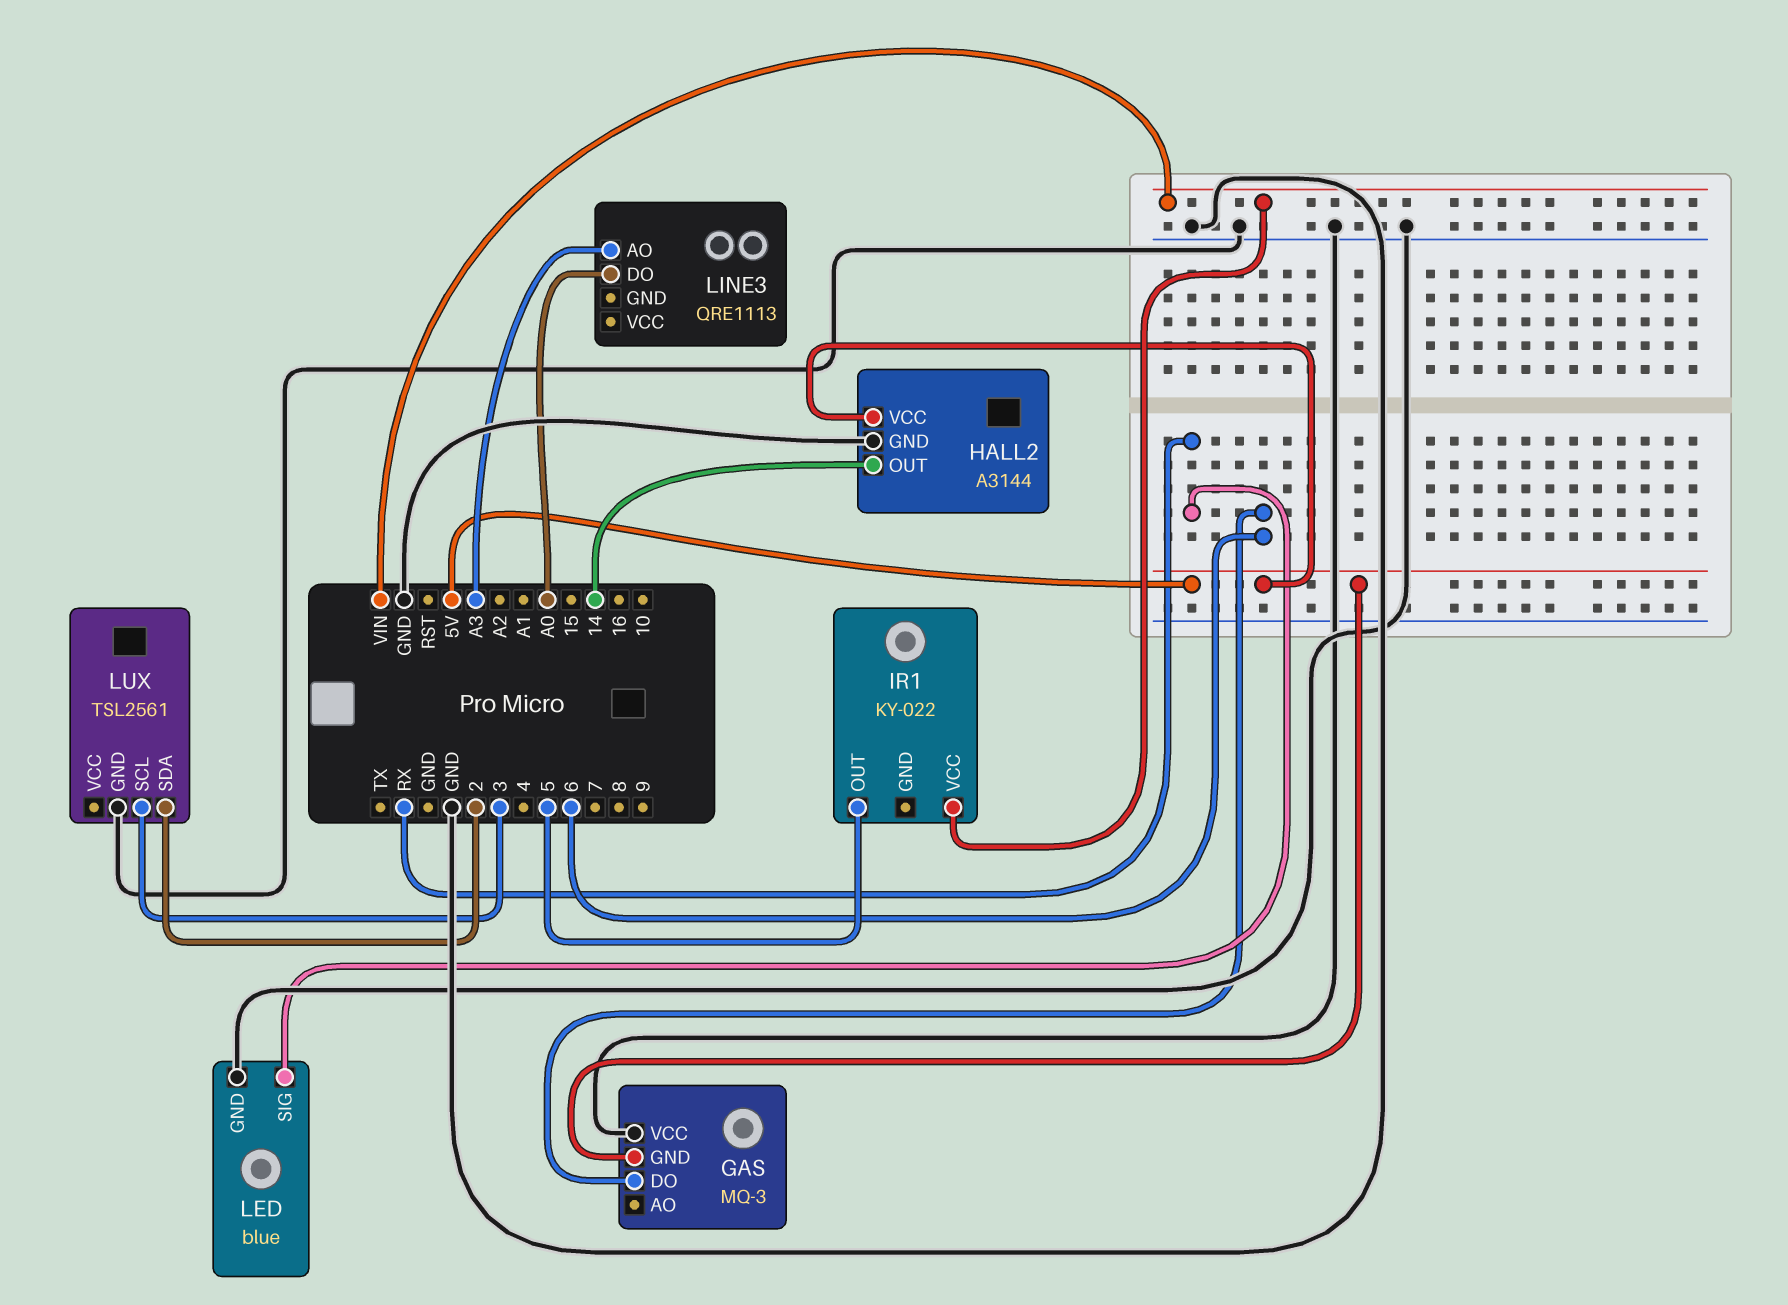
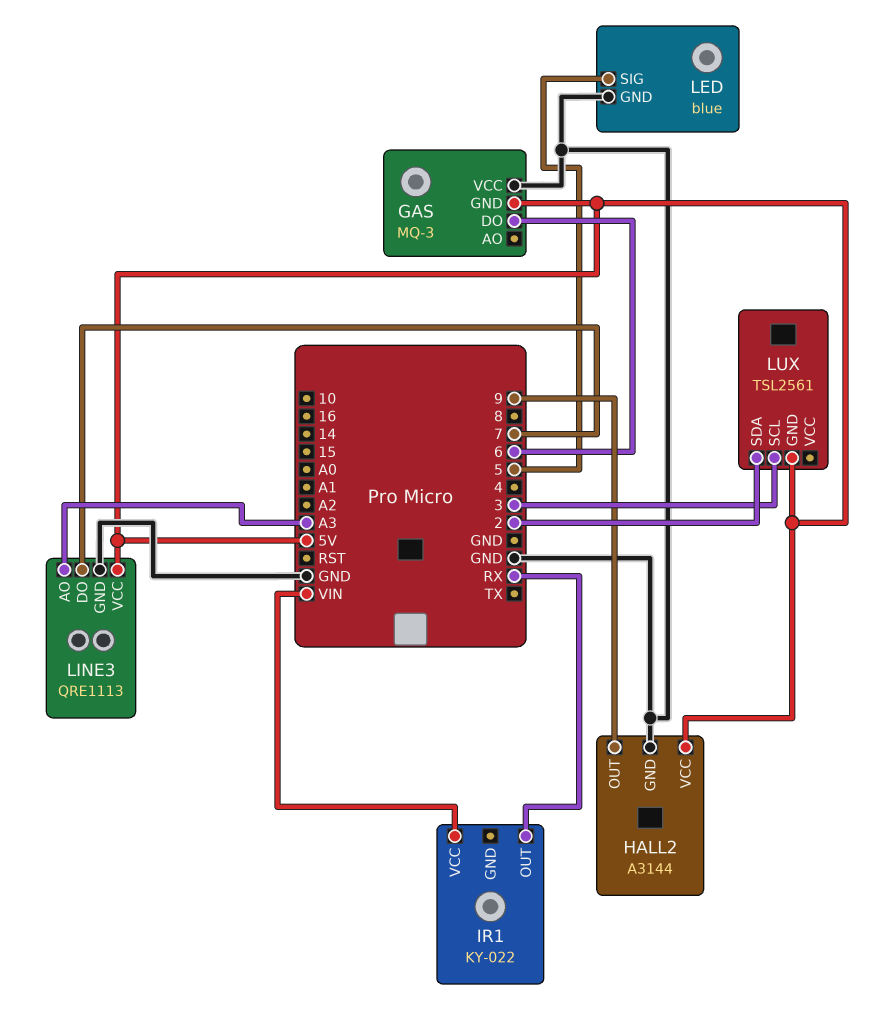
HALL2 pin OUT: 14 -> 9
IR1 pin OUT: 5 -> RX
LED pin SIG: RX -> 5
LINE3 pin DO: A0 -> 7
LINE3 pin GND: none -> GND
LINE3 pin VCC: none -> 5V
LUX pin GND: GND -> 5V

